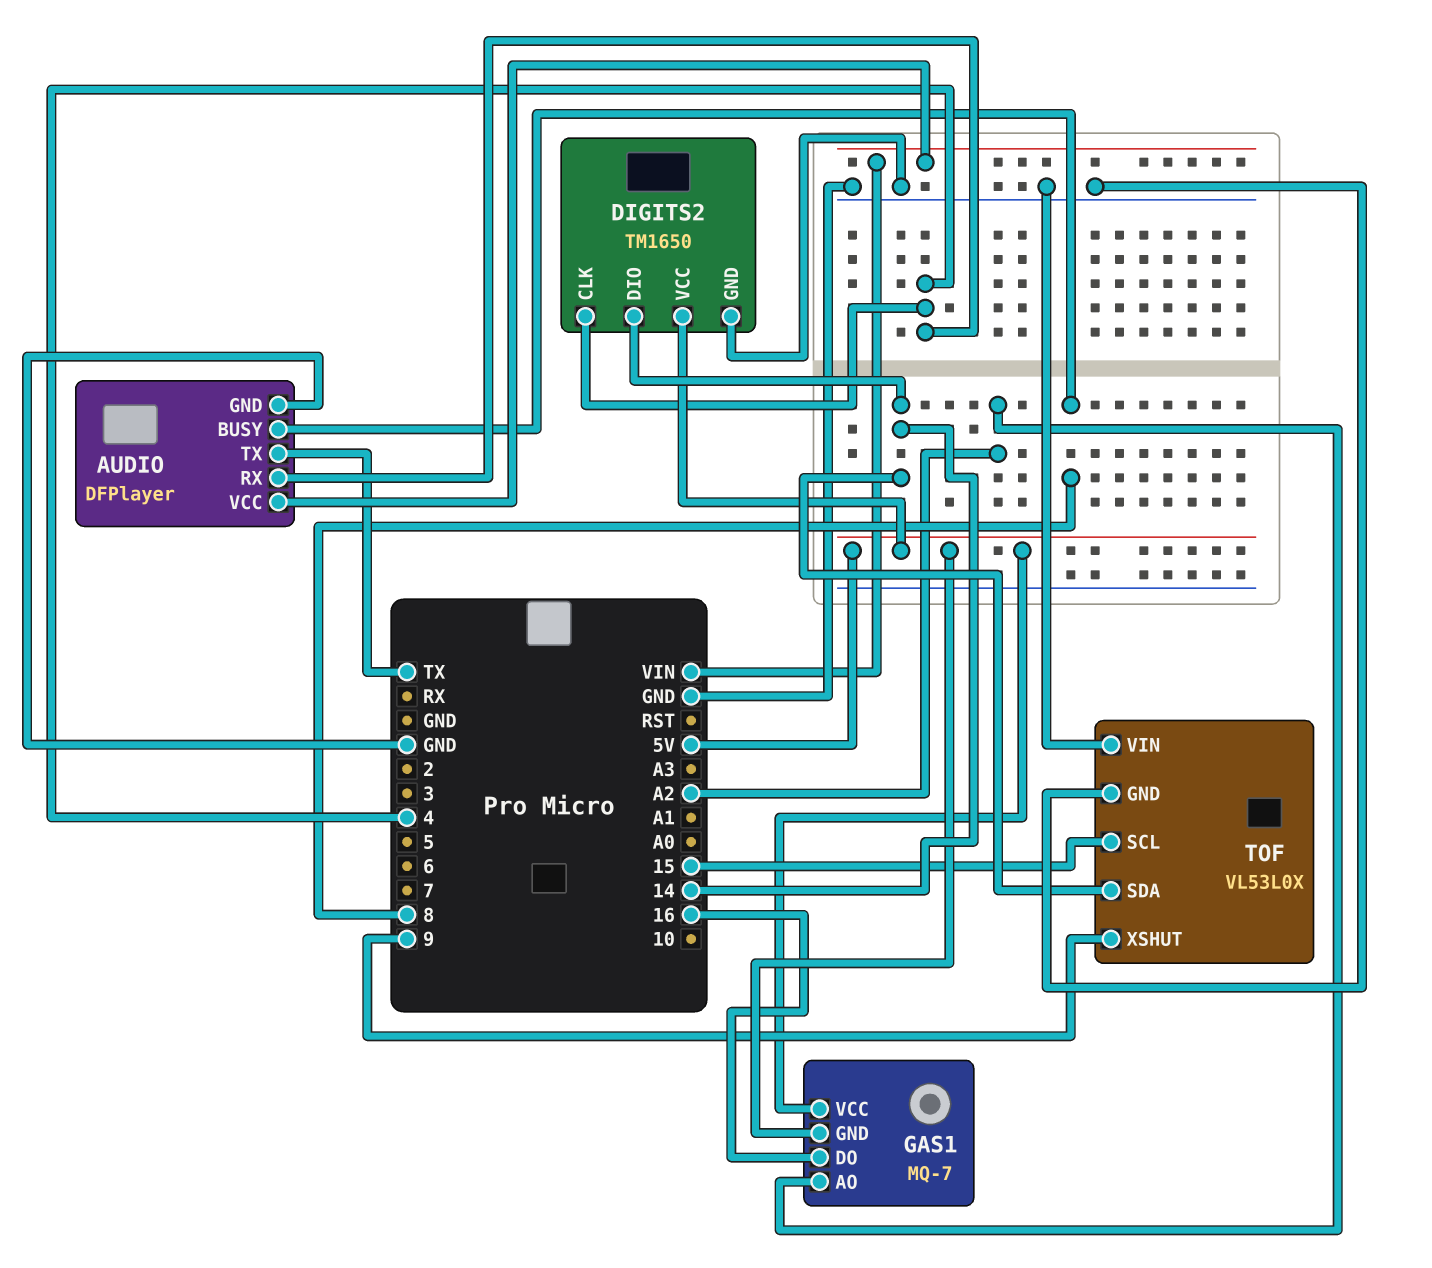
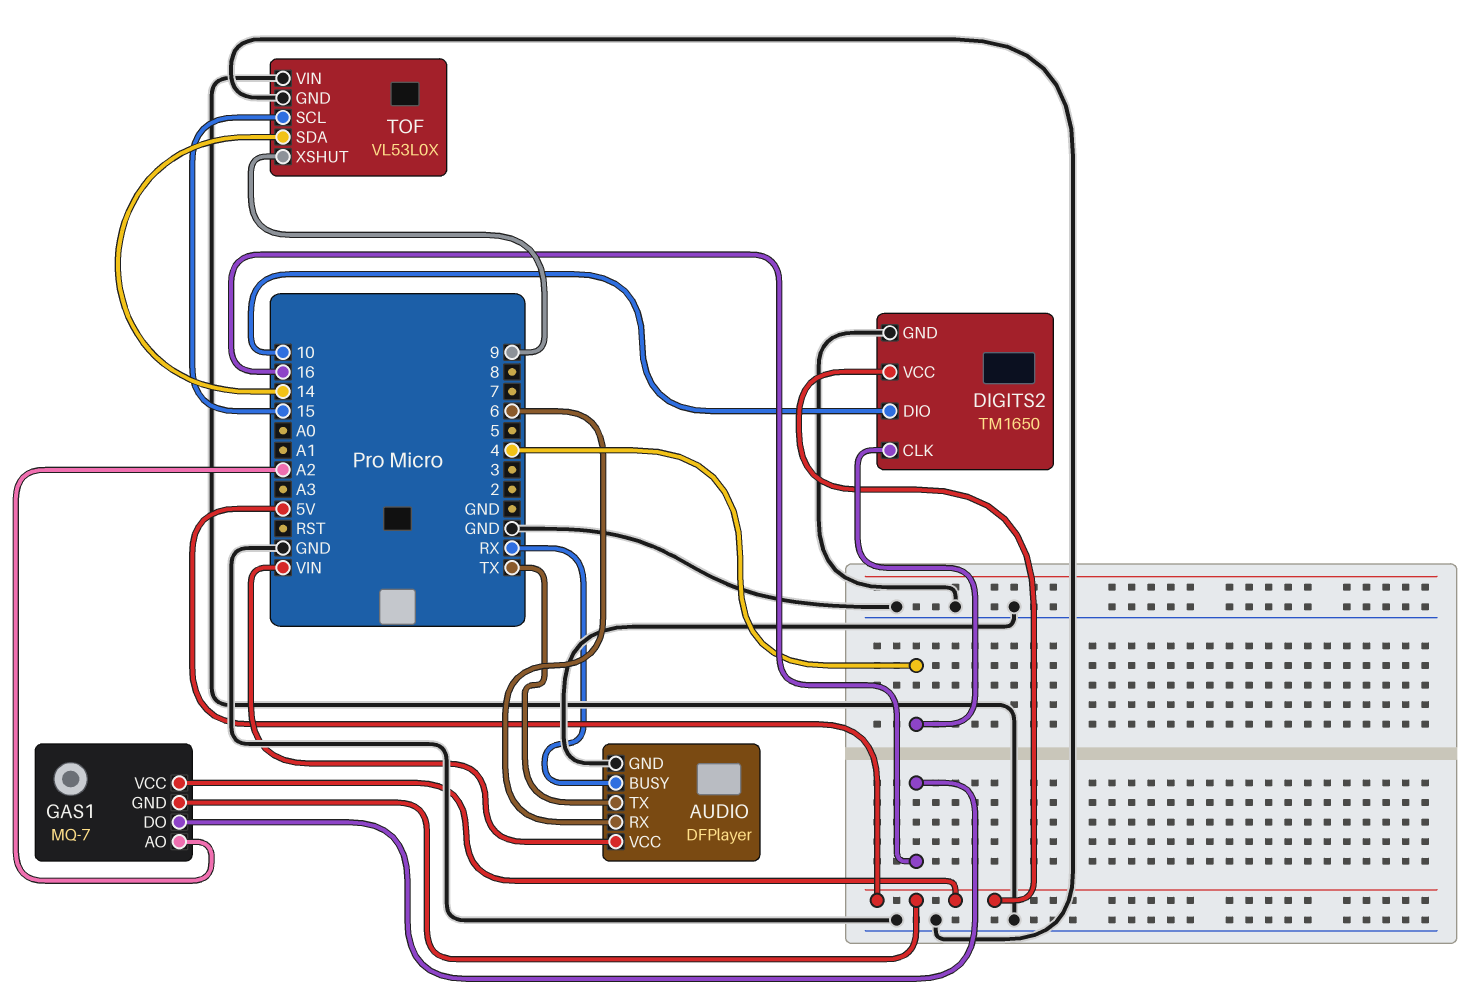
AUDIO pin BUSY: 8 -> RX
AUDIO pin RX: 4 -> 6
DIGITS2 pin DIO: 14 -> 10

